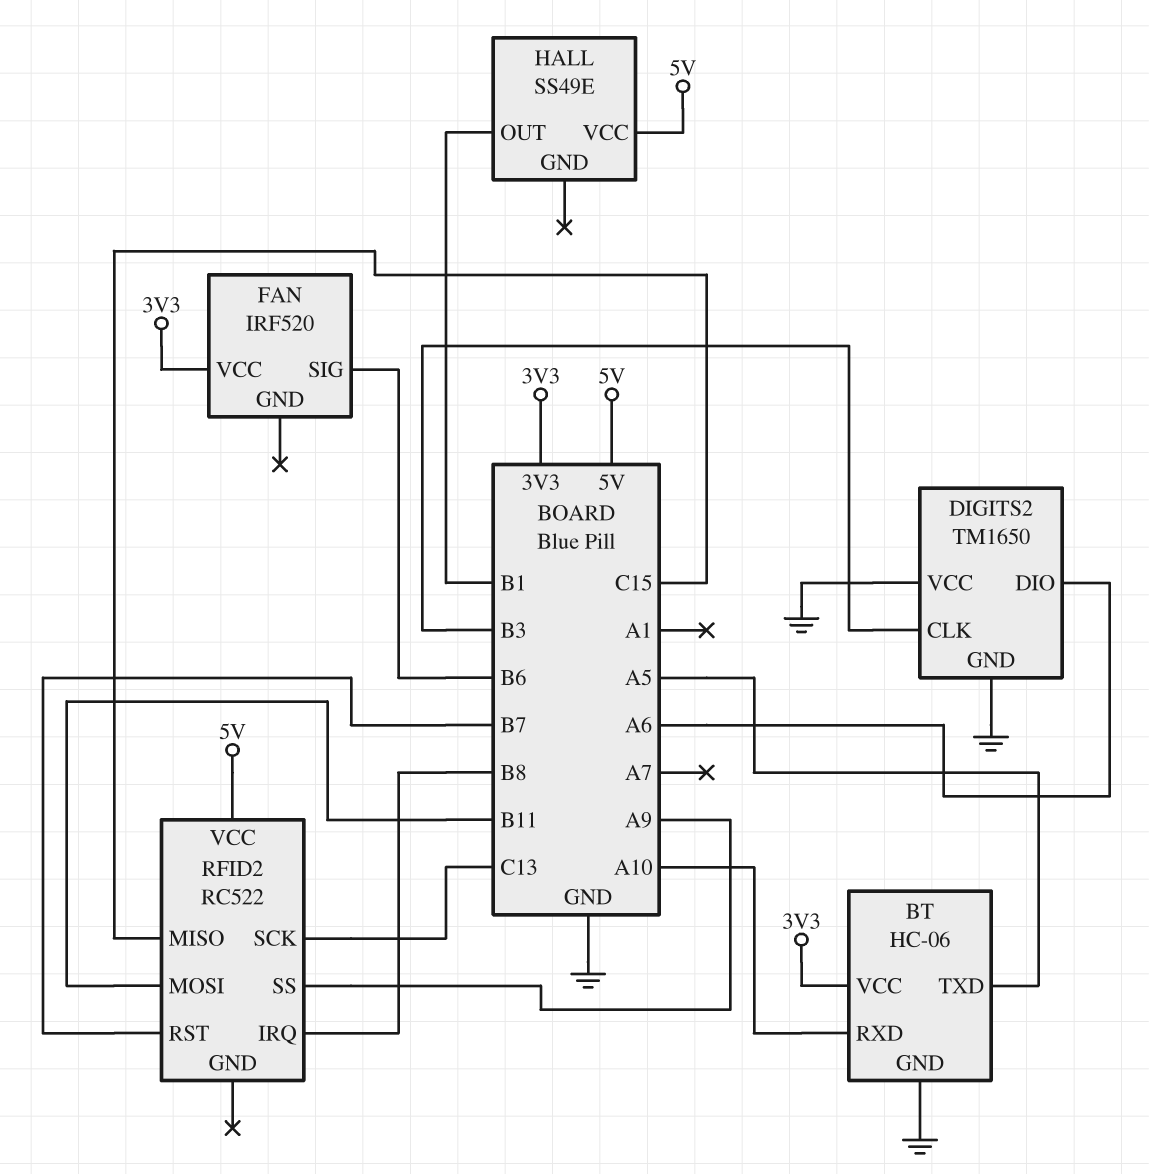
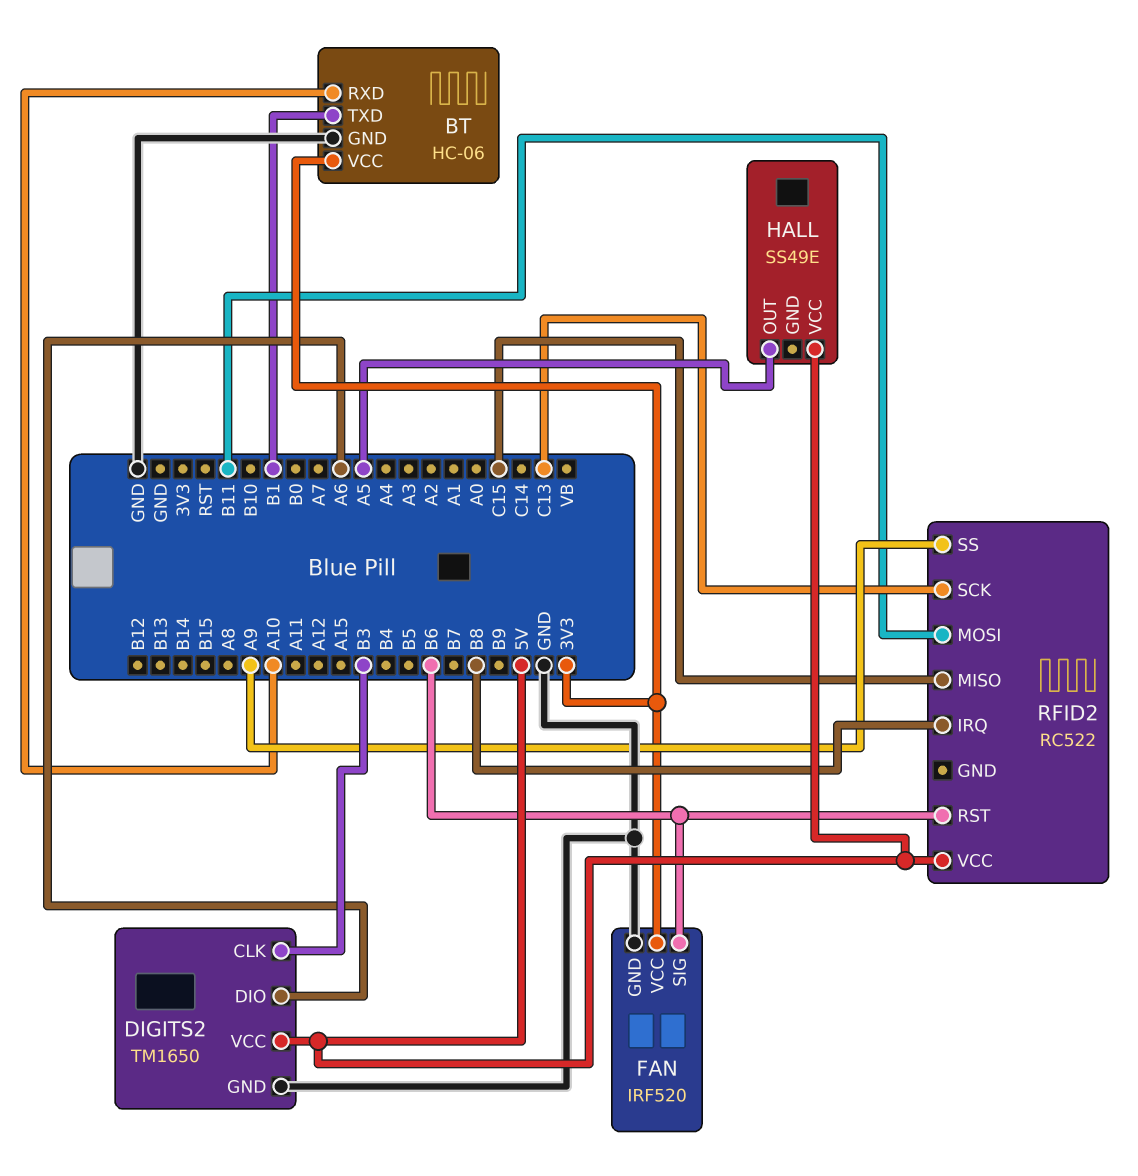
BT pin TXD: A5 -> B1
DIGITS2 pin VCC: GND -> 5V
FAN pin GND: none -> GND
HALL pin OUT: B1 -> A5
RFID2 pin RST: B7 -> B6

